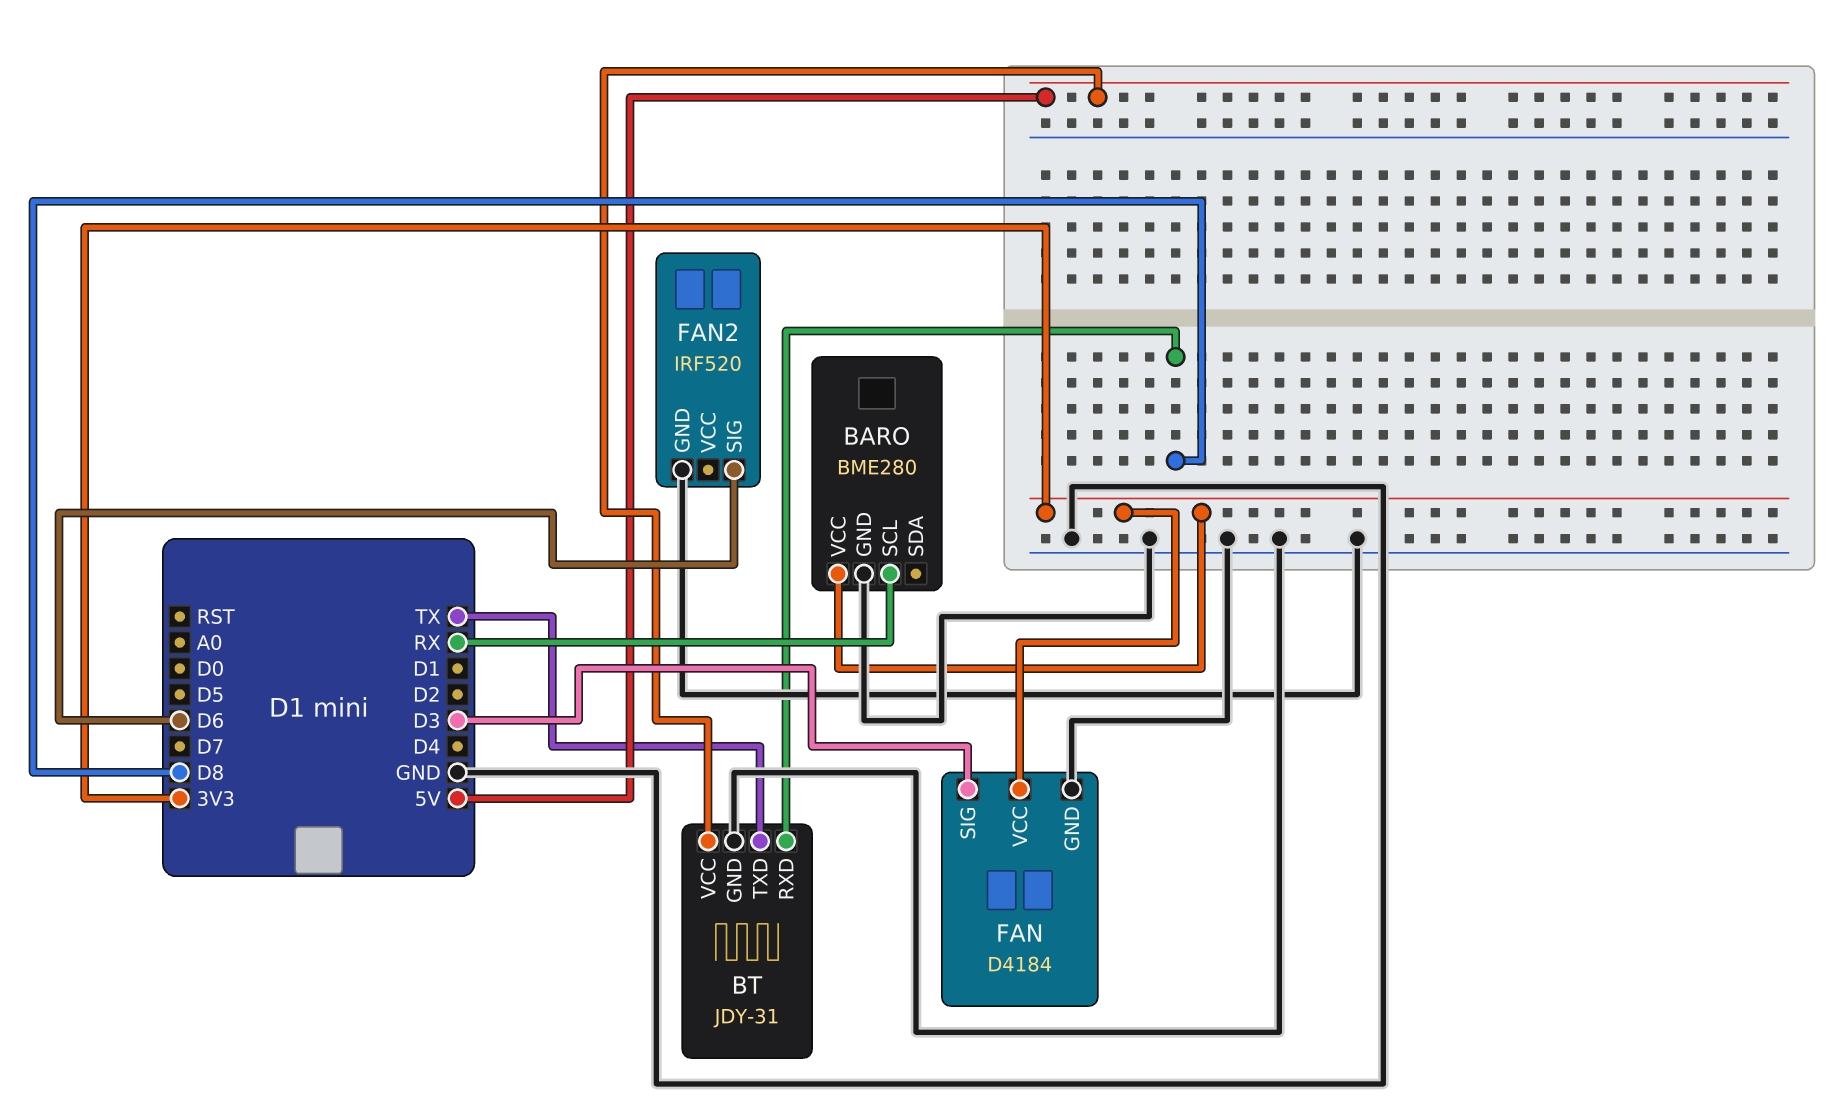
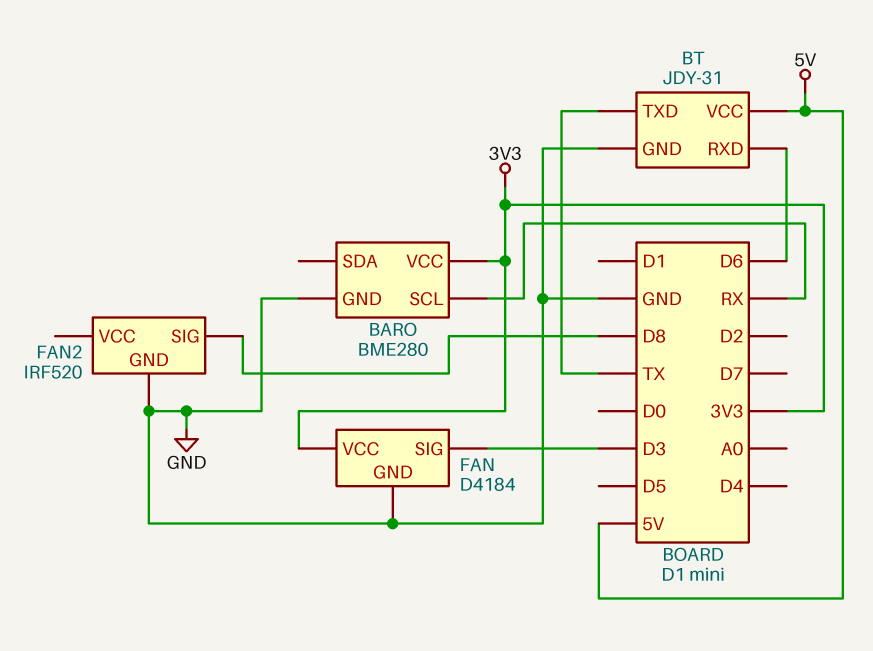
BT pin RXD: D8 -> D6
FAN2 pin SIG: D6 -> D8

